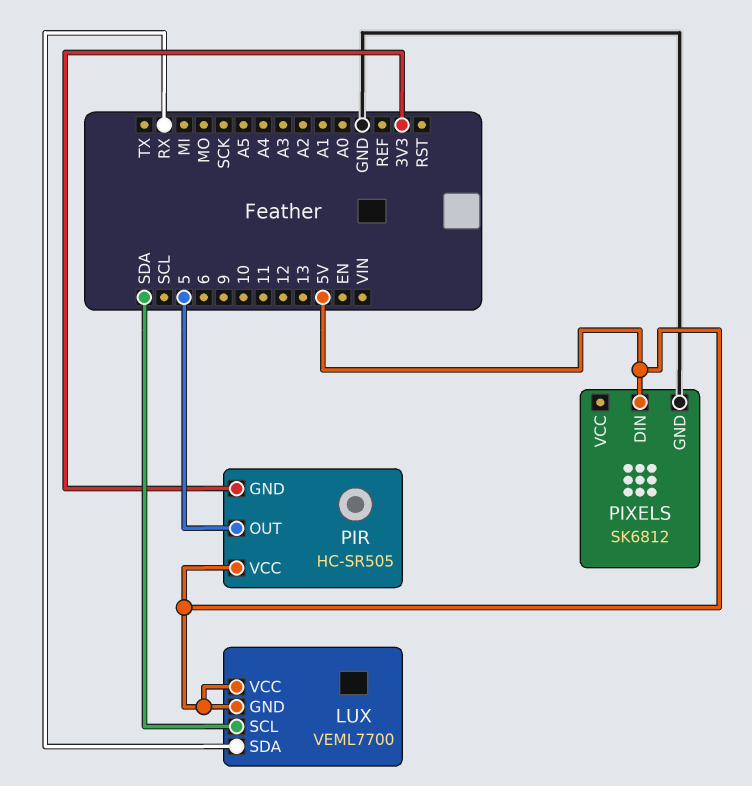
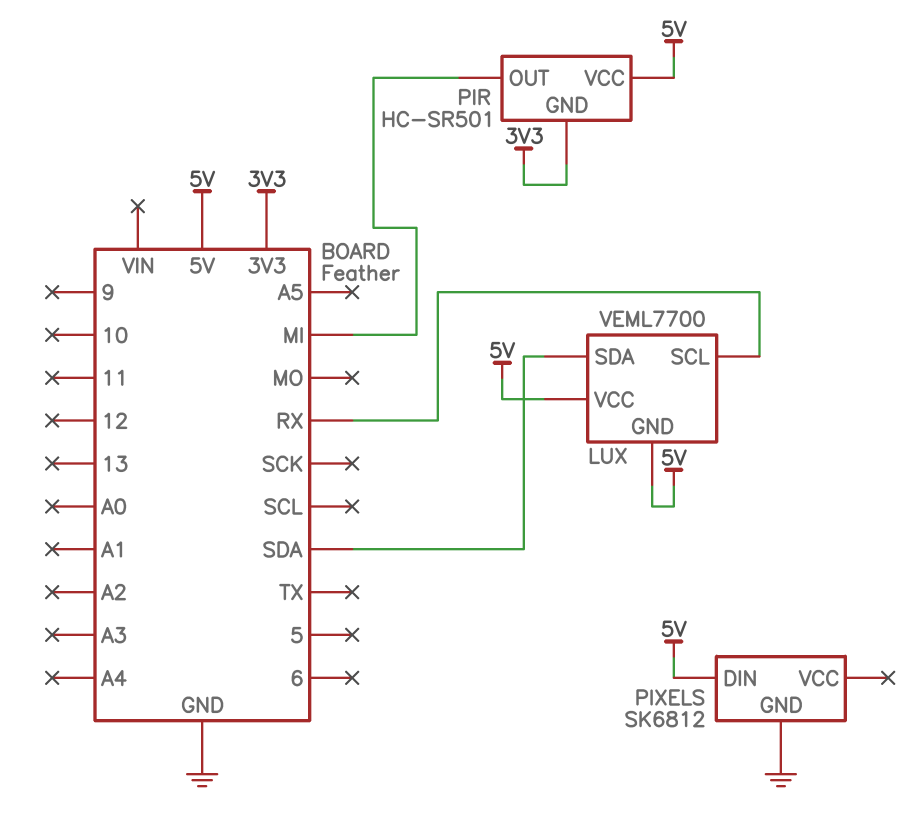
LUX pin SCL: SDA -> RX
LUX pin SDA: RX -> SDA
PIR: HC-SR505 -> HC-SR501
PIR pin OUT: 5 -> MI

